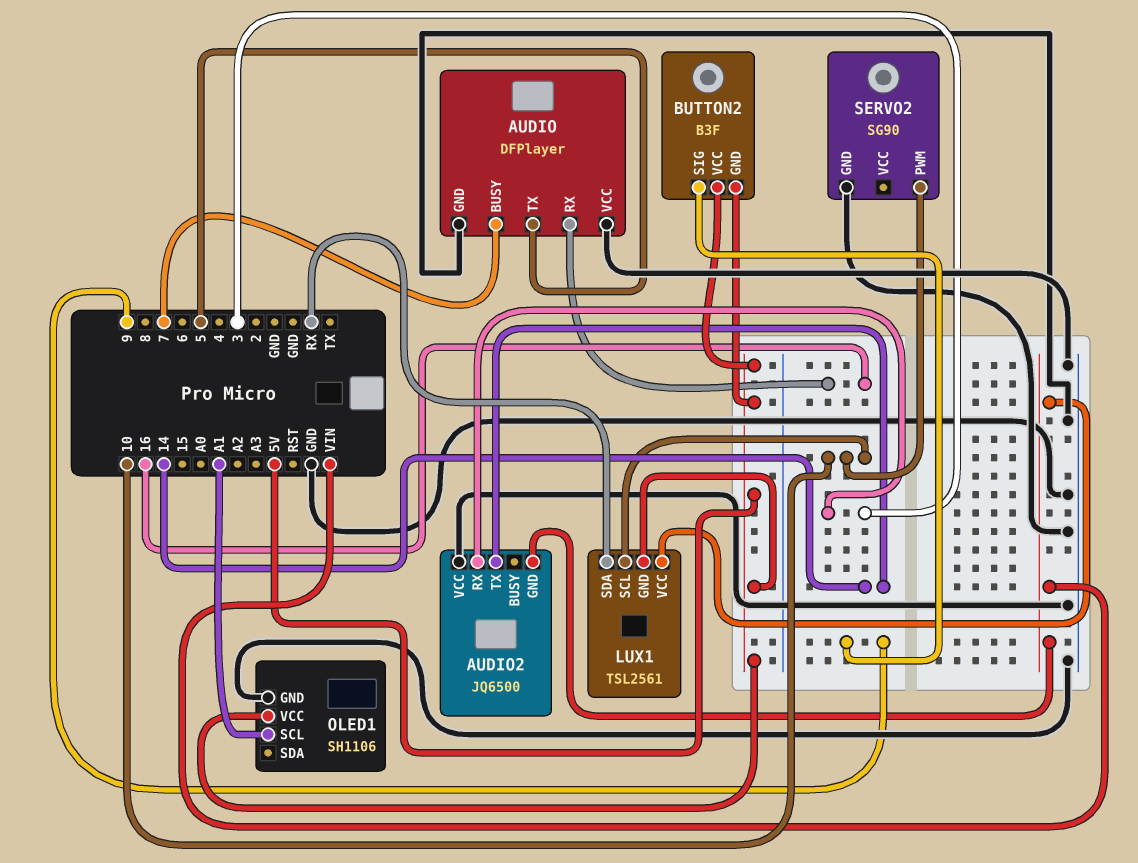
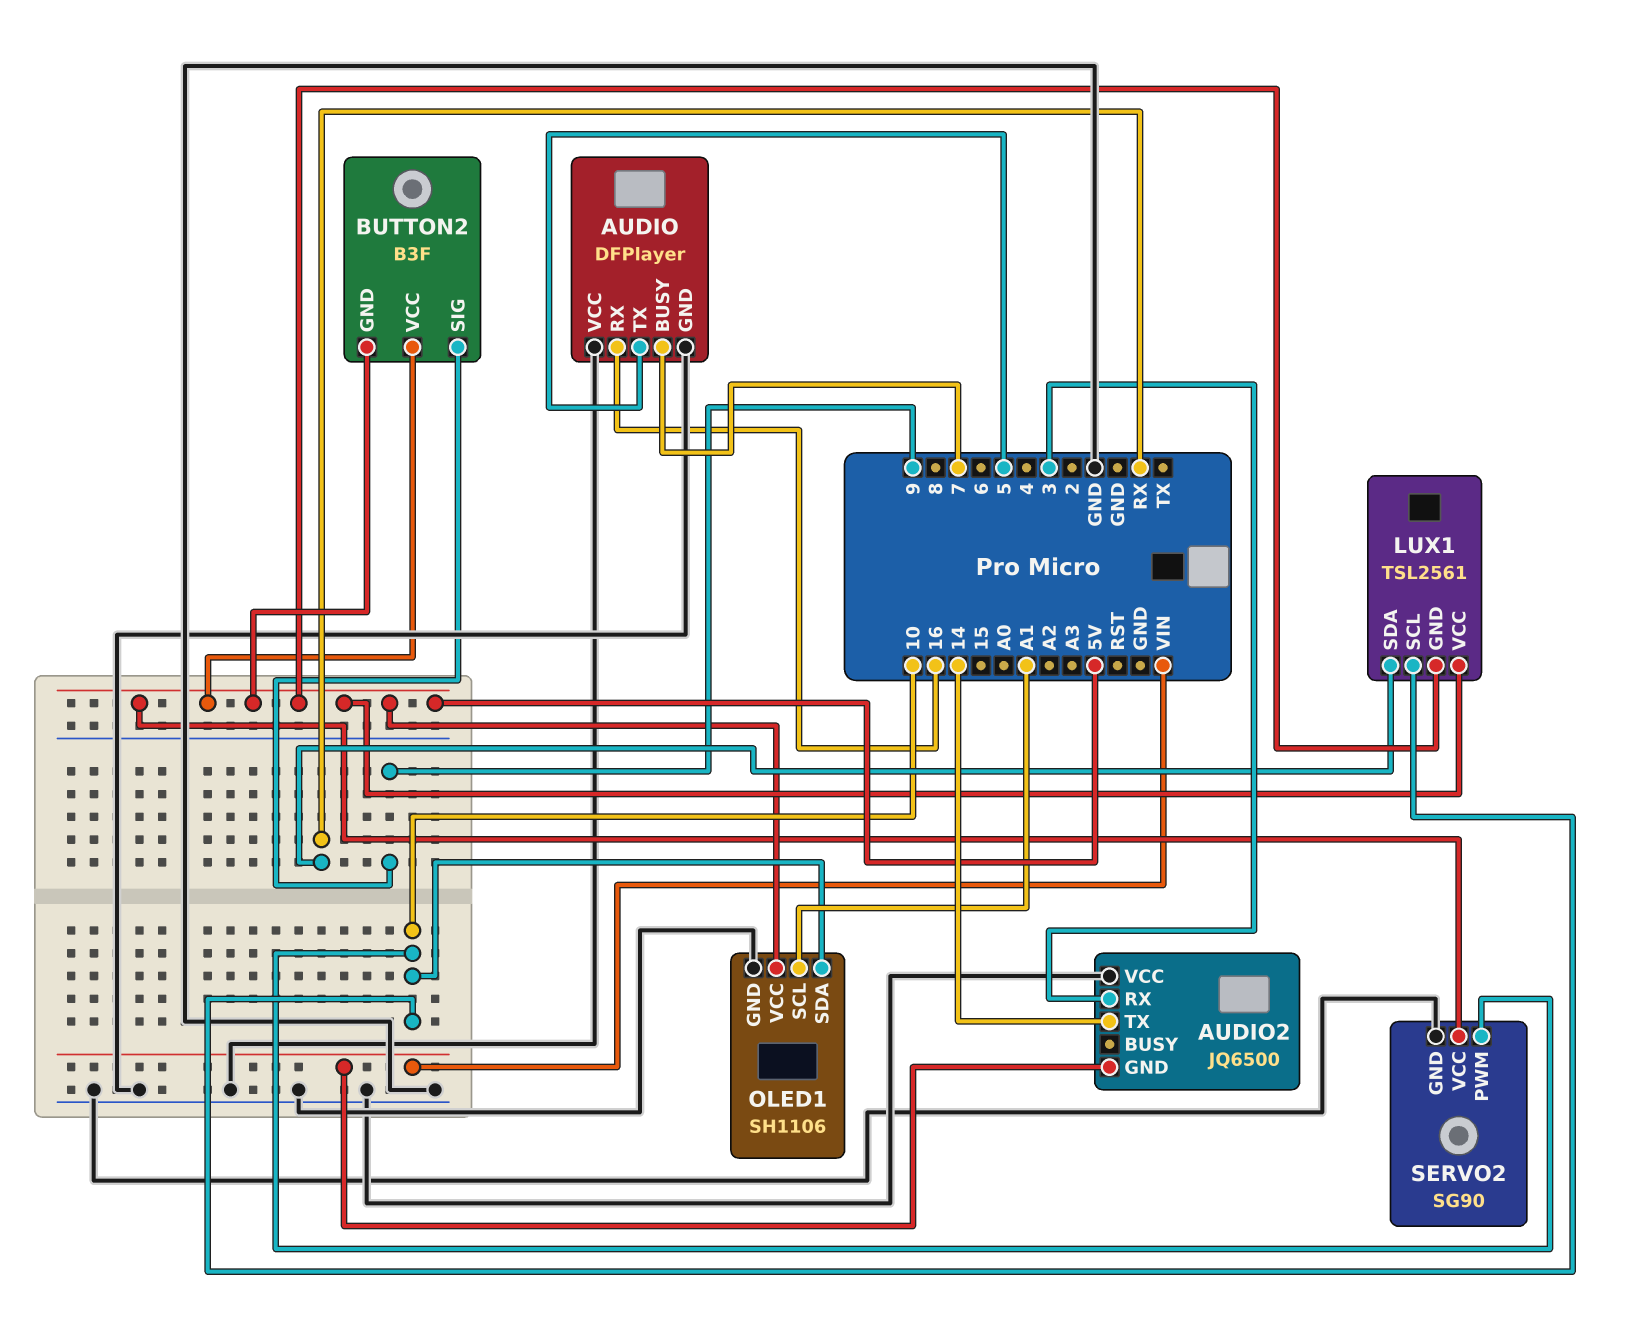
LUX1 pin VCC: VIN -> 5V
OLED1 pin SDA: none -> 10
SERVO2 pin VCC: none -> 5V

